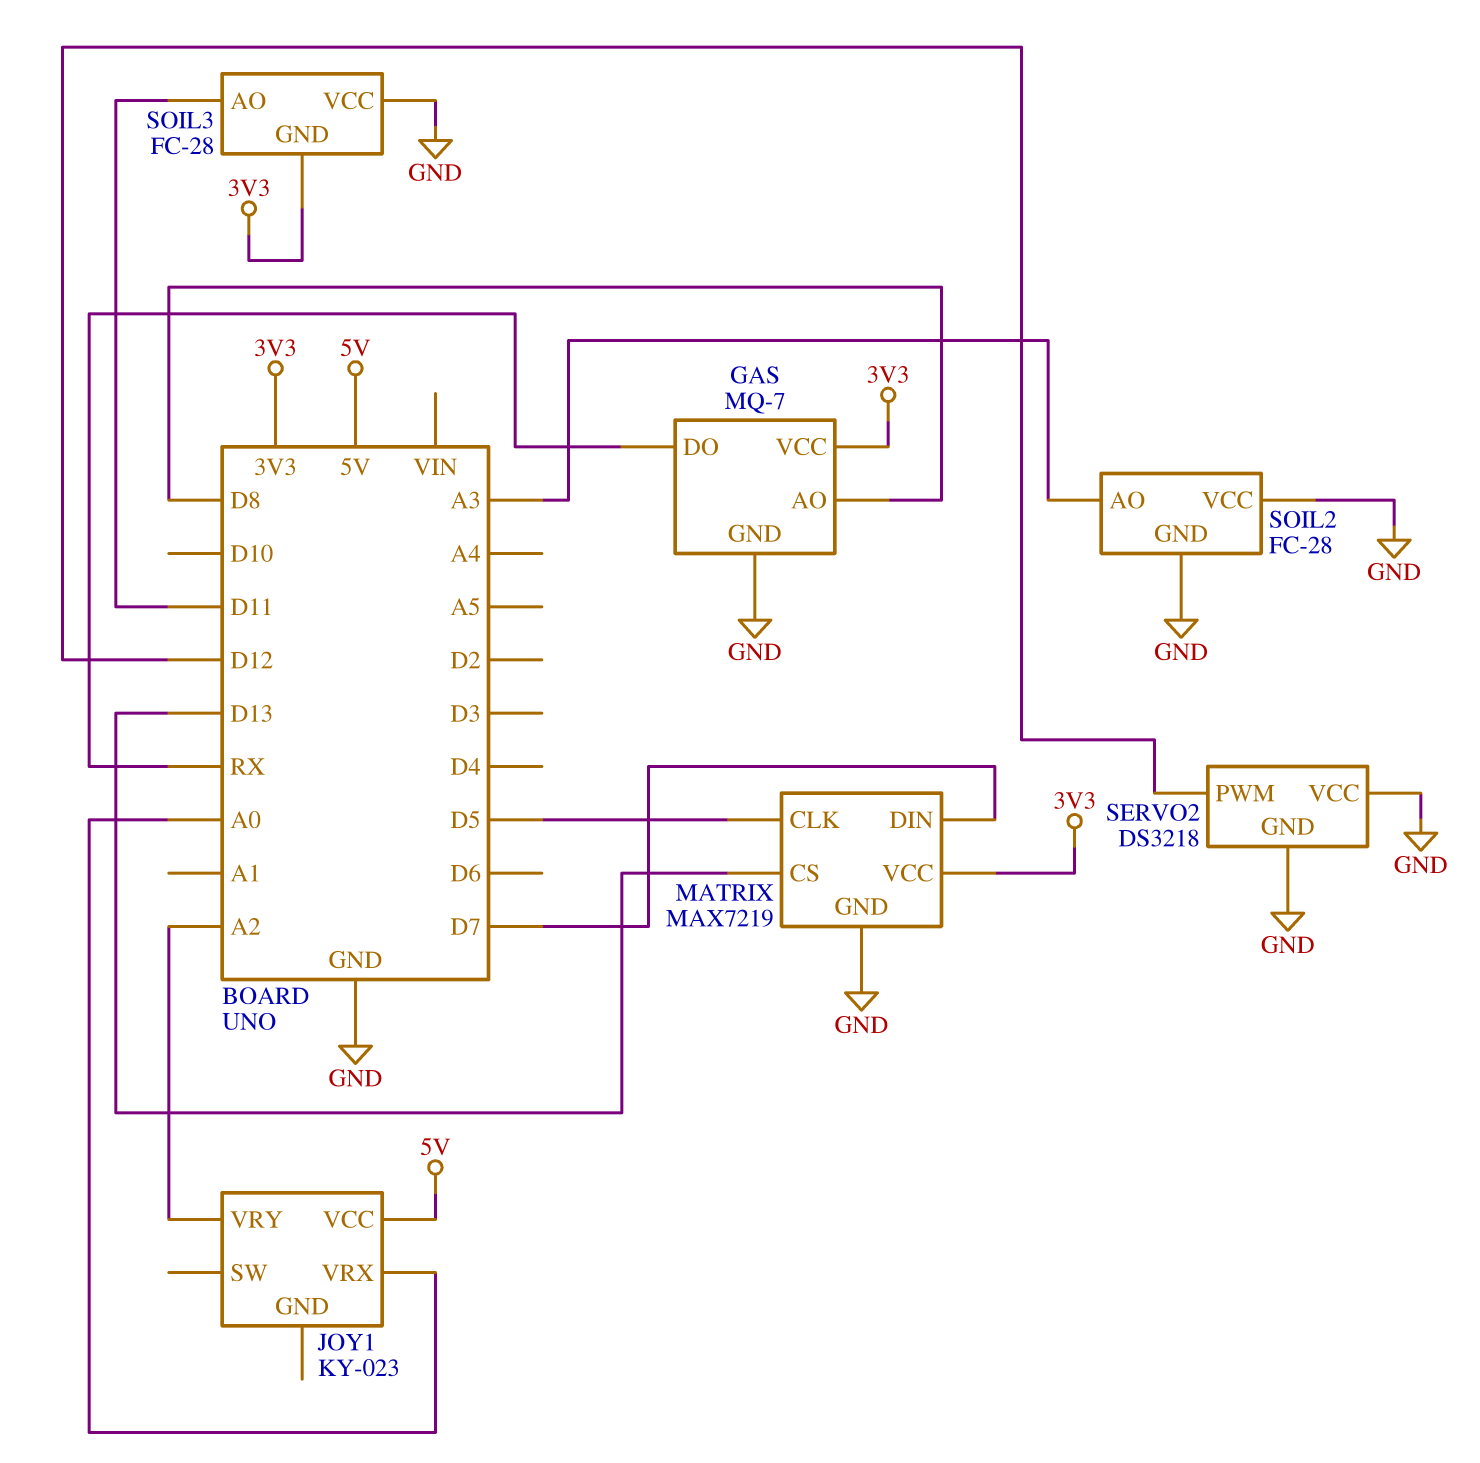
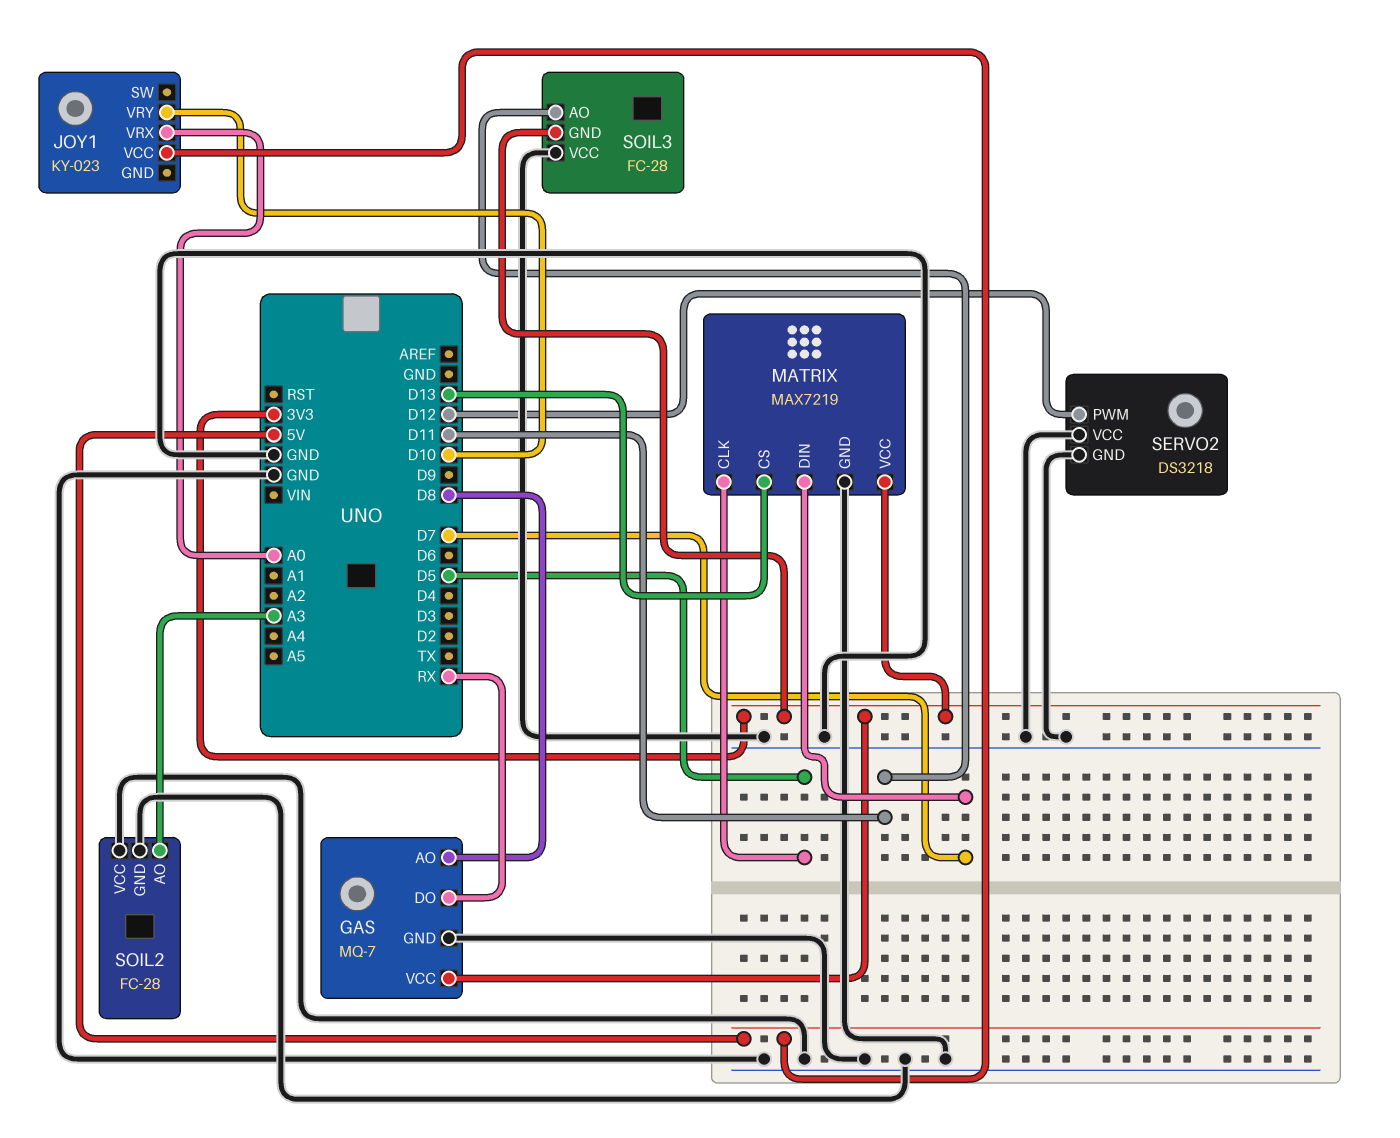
JOY1 pin VRY: A2 -> D10

